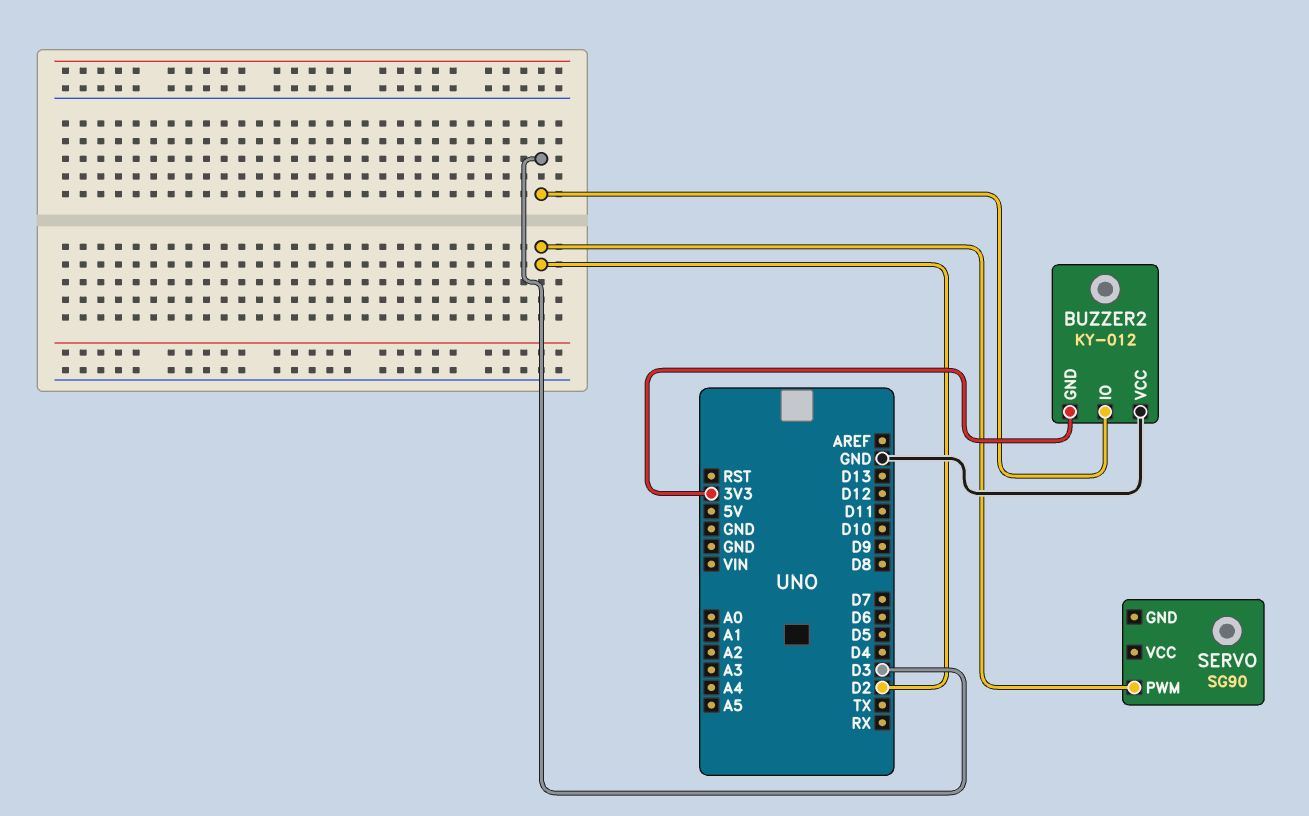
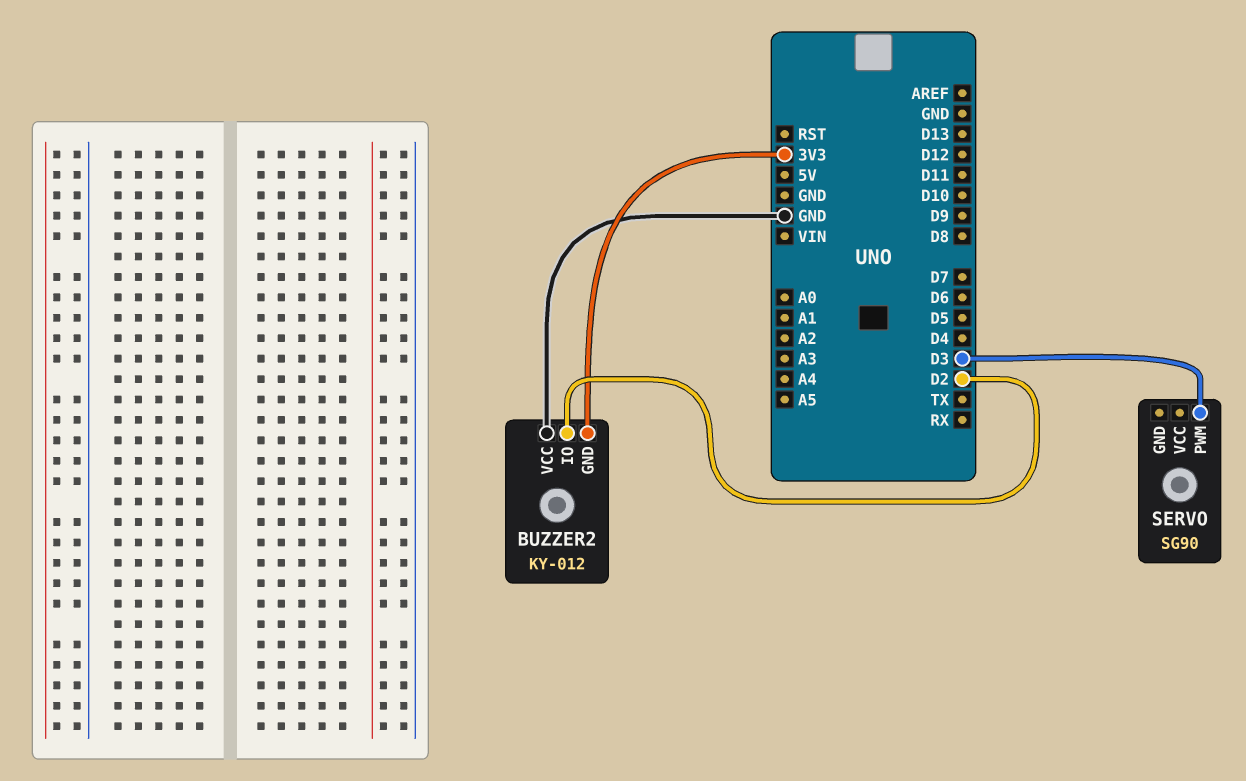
BUZZER2 pin IO: D3 -> D2
SERVO pin PWM: D2 -> D3

